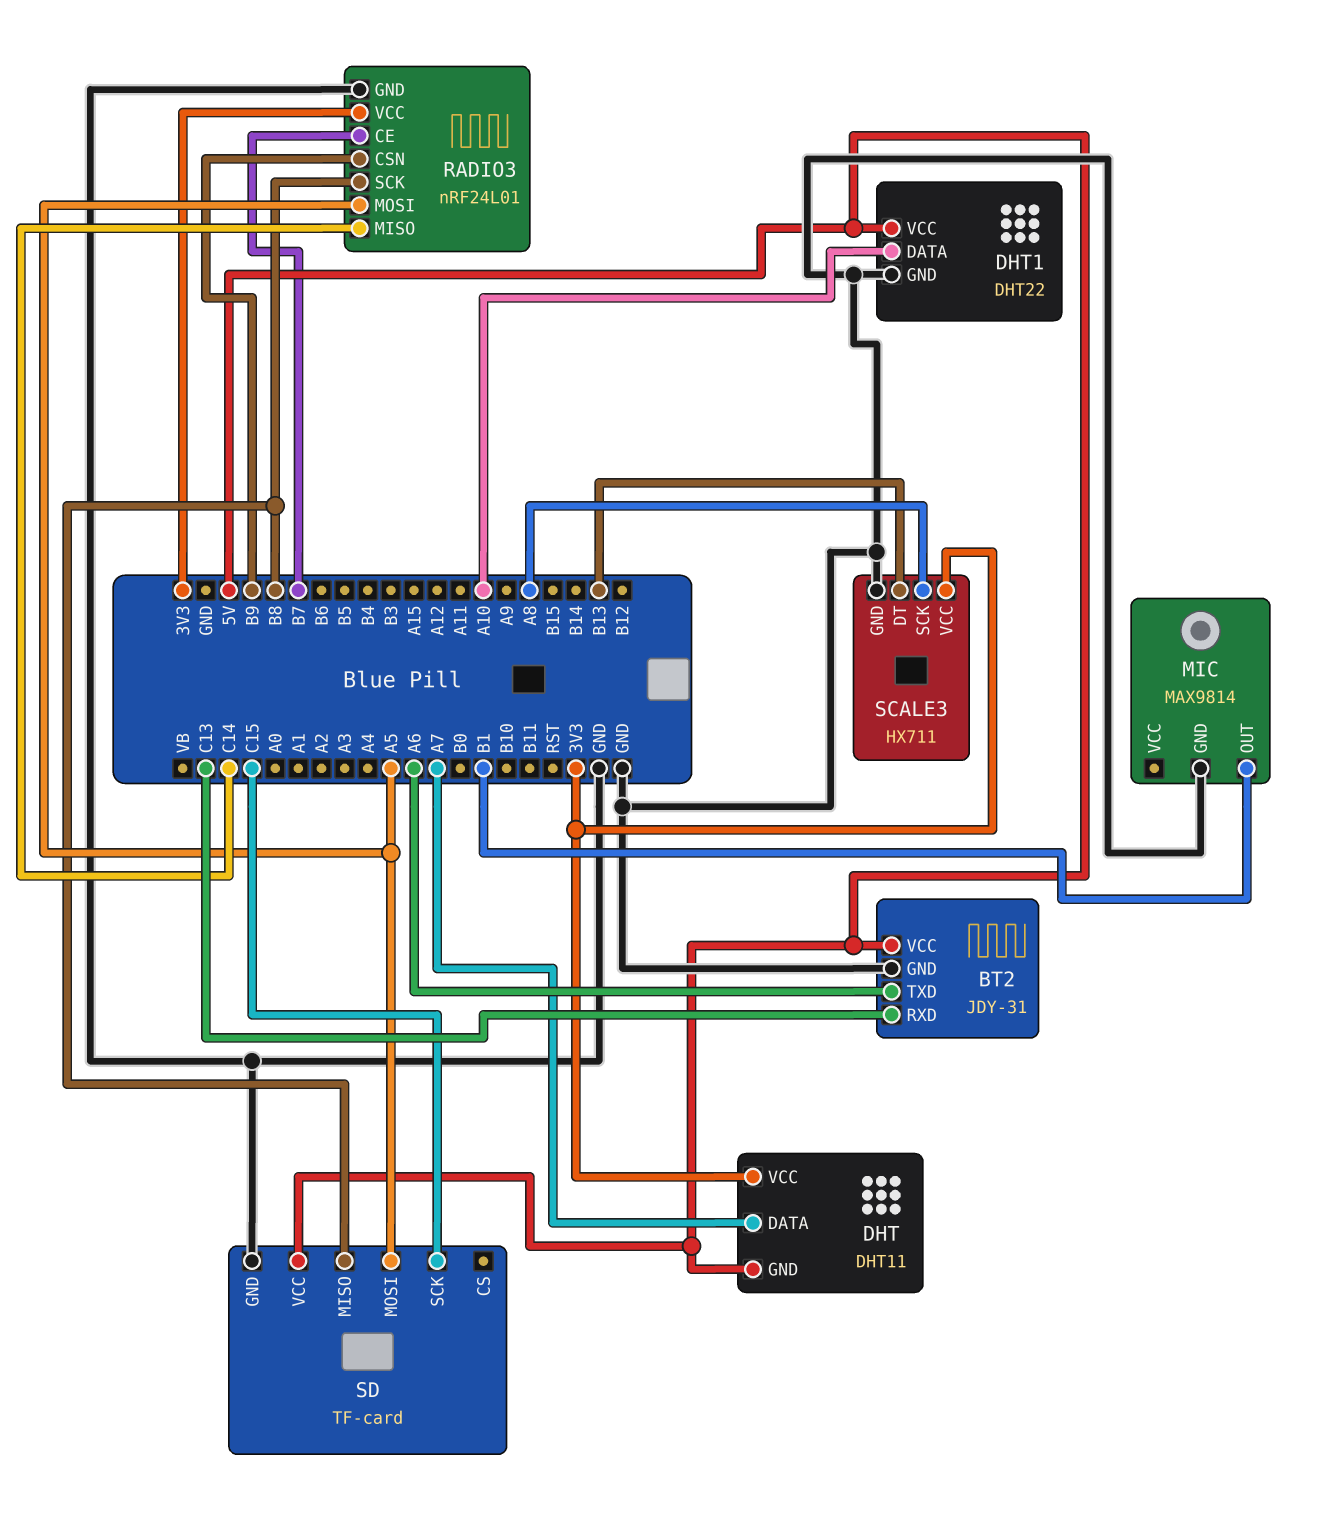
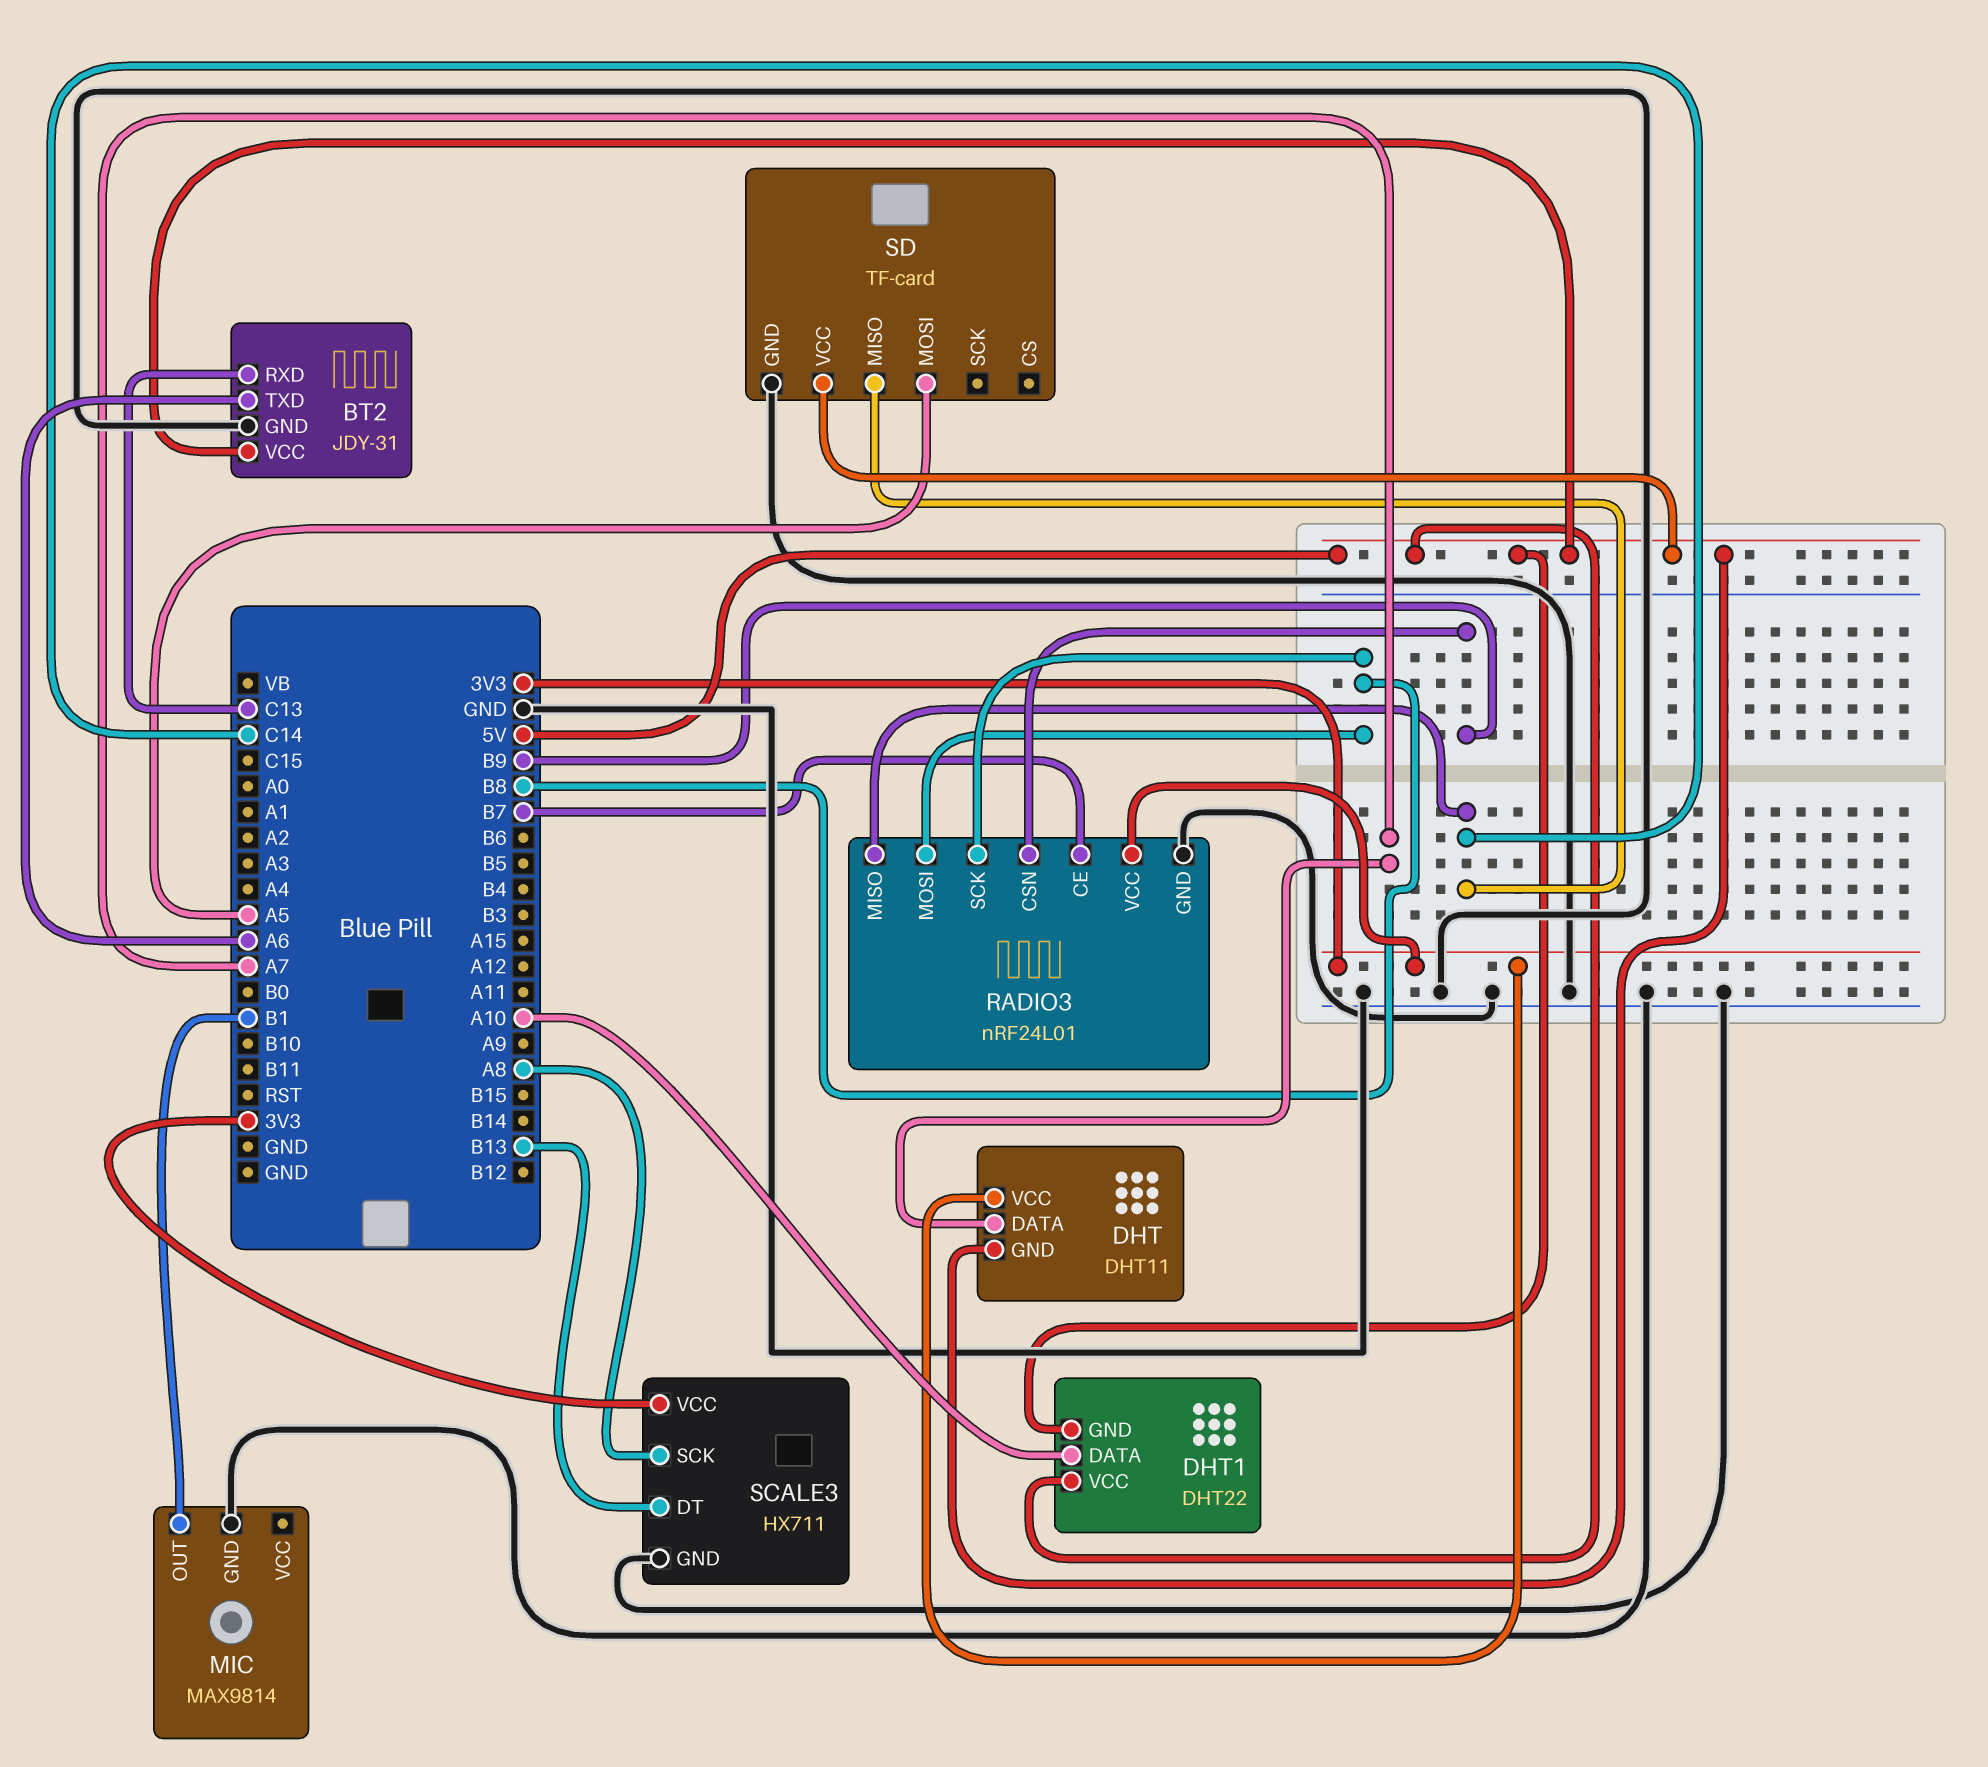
DHT1 pin GND: GND -> 5V
RADIO3 pin MOSI: A5 -> B8
SD pin MISO: B8 -> C14
SD pin SCK: C15 -> none

